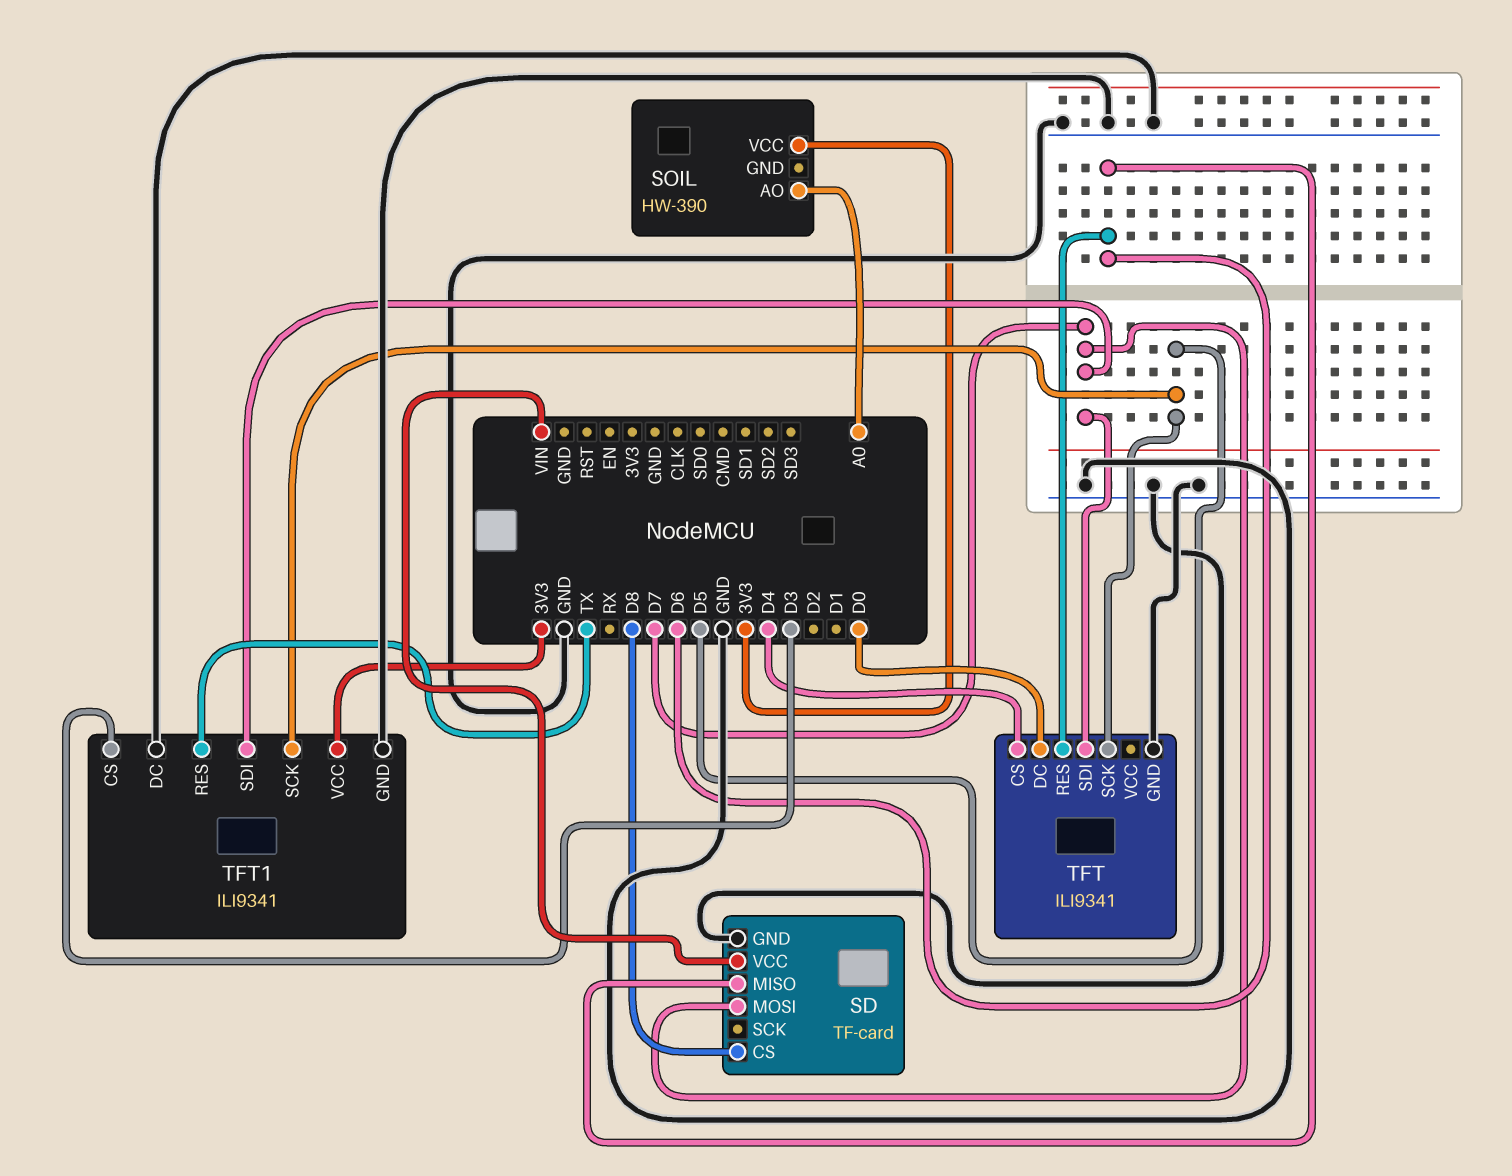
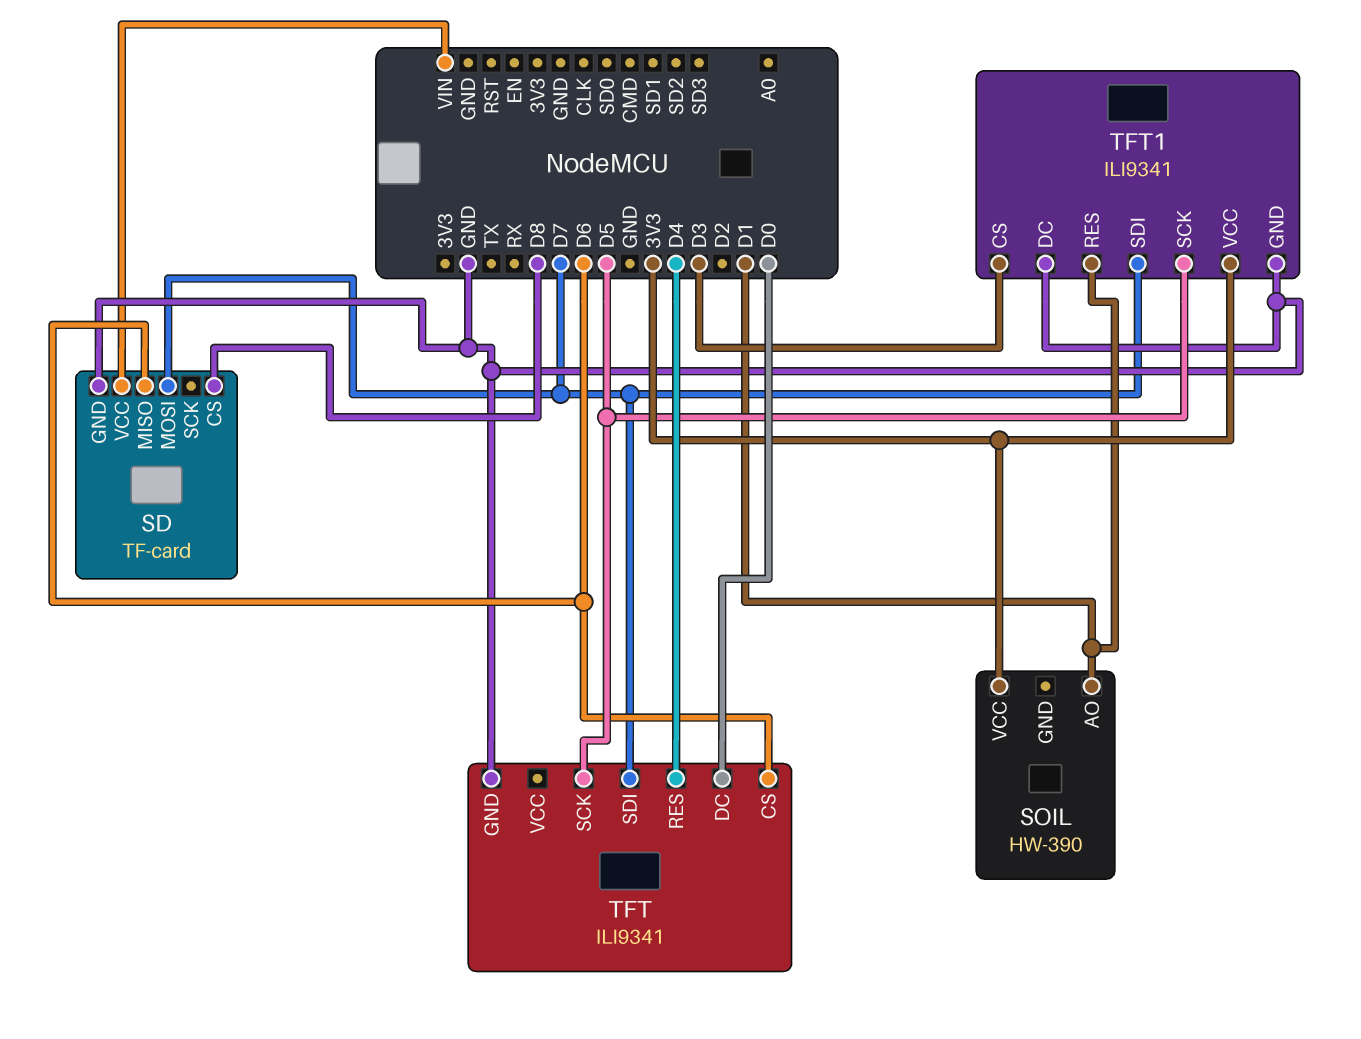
SOIL pin AO: A0 -> D1
TFT pin CS: D4 -> D6
TFT pin RES: D6 -> D4
TFT1 pin RES: TX -> D1

